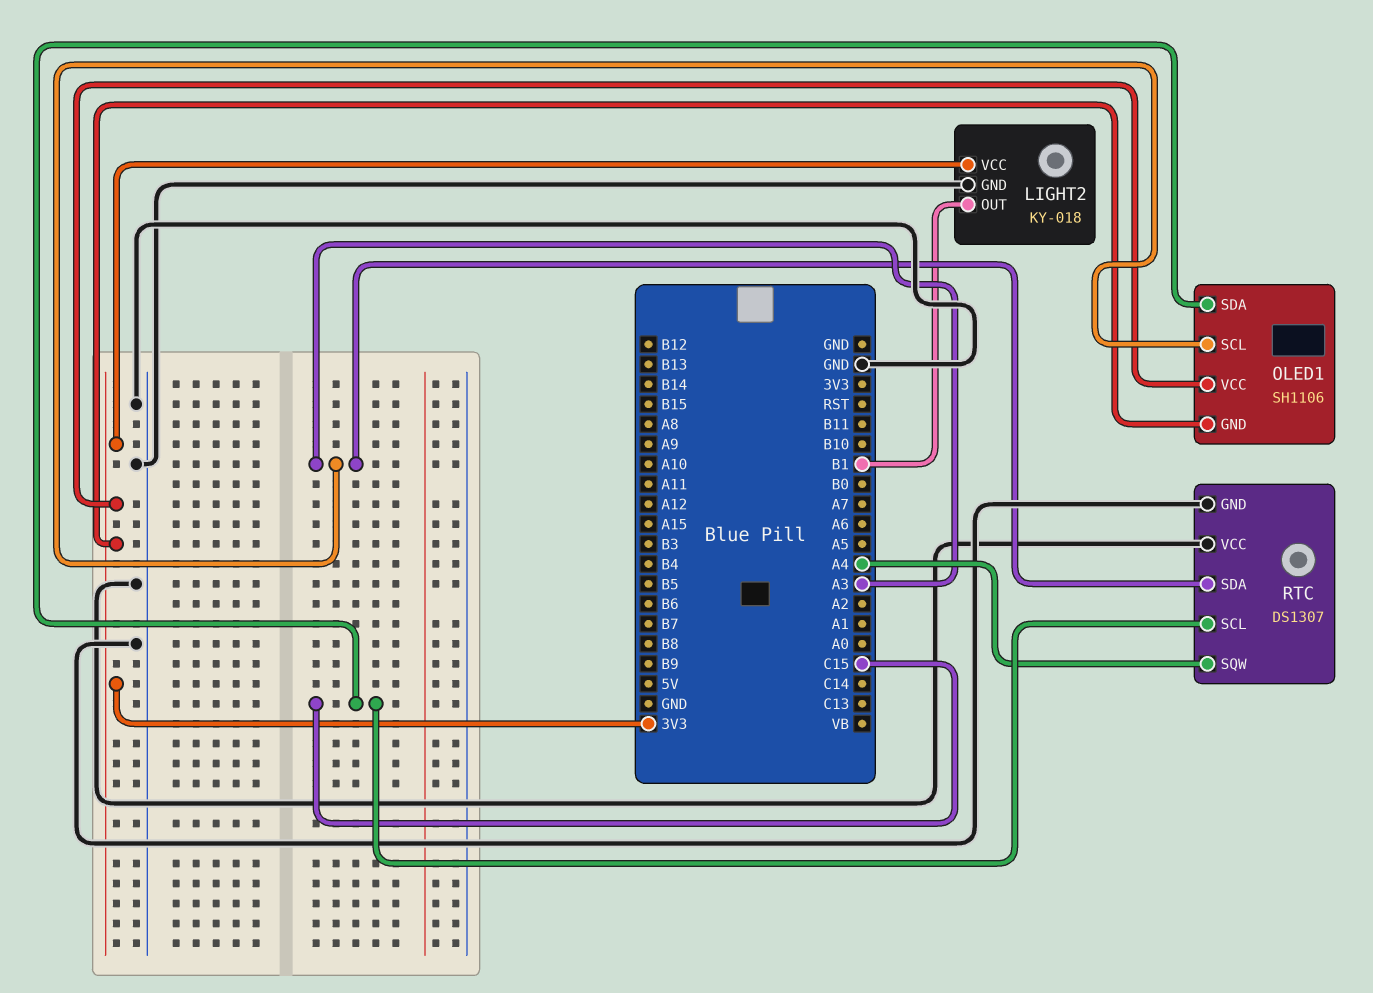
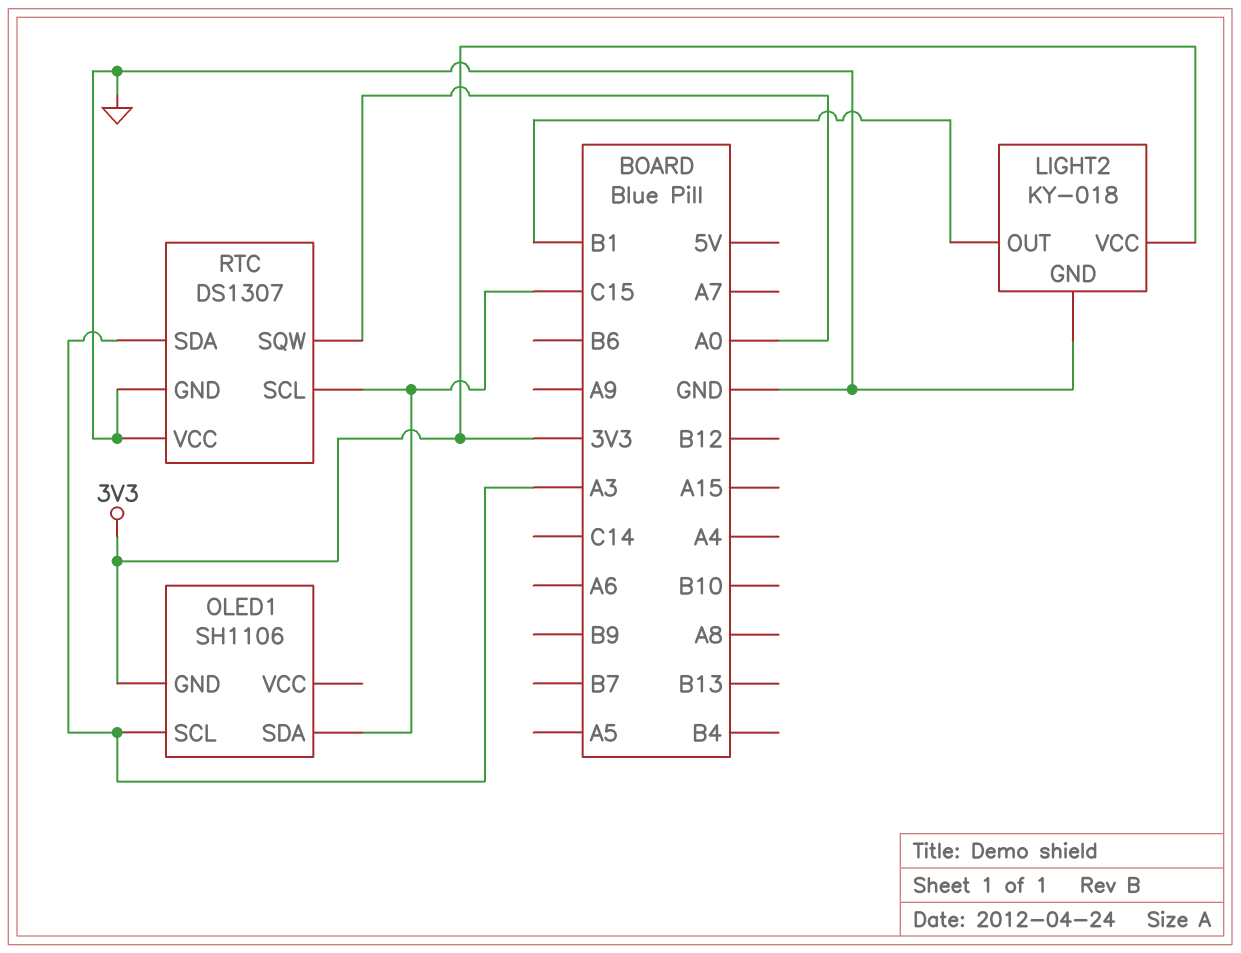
OLED1 pin VCC: 3V3 -> none
RTC pin SQW: A4 -> A0

